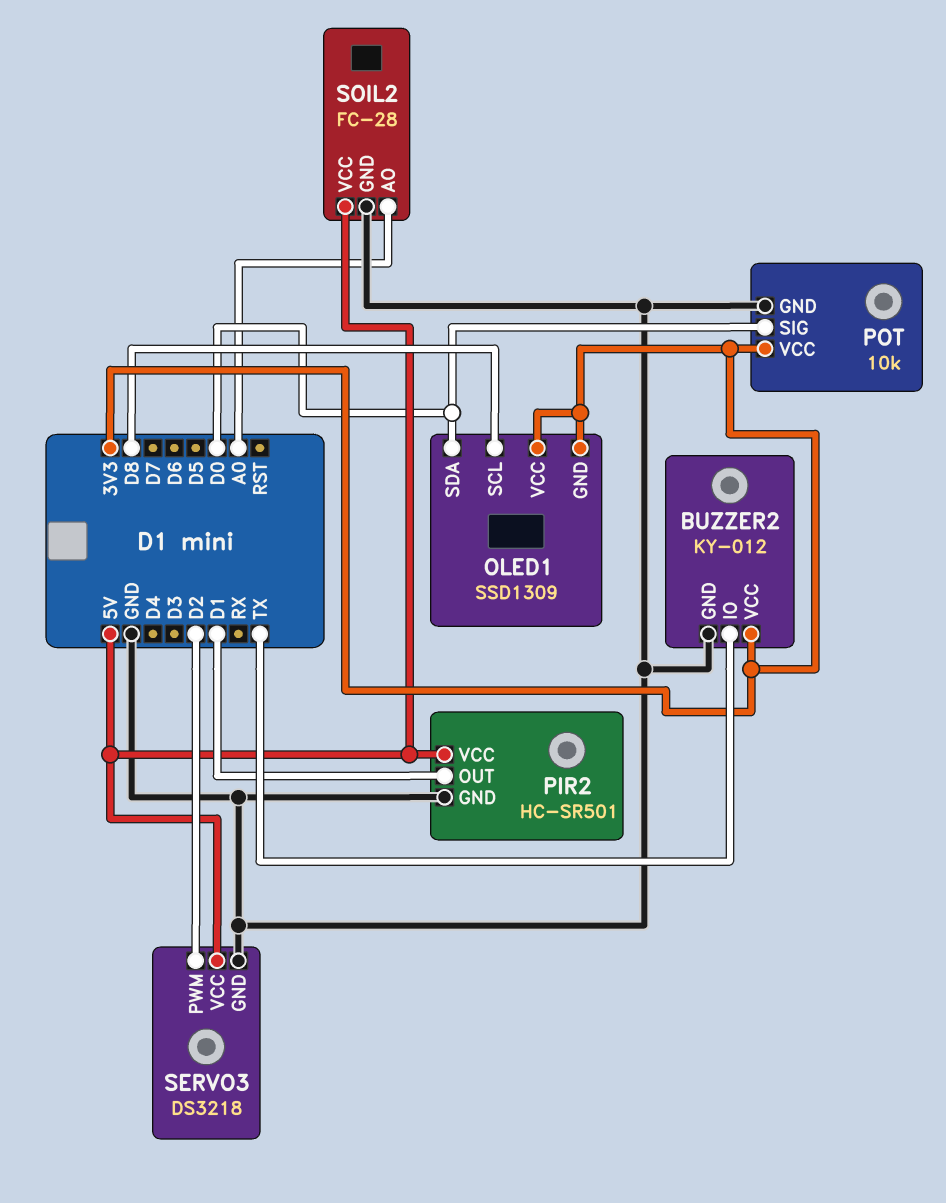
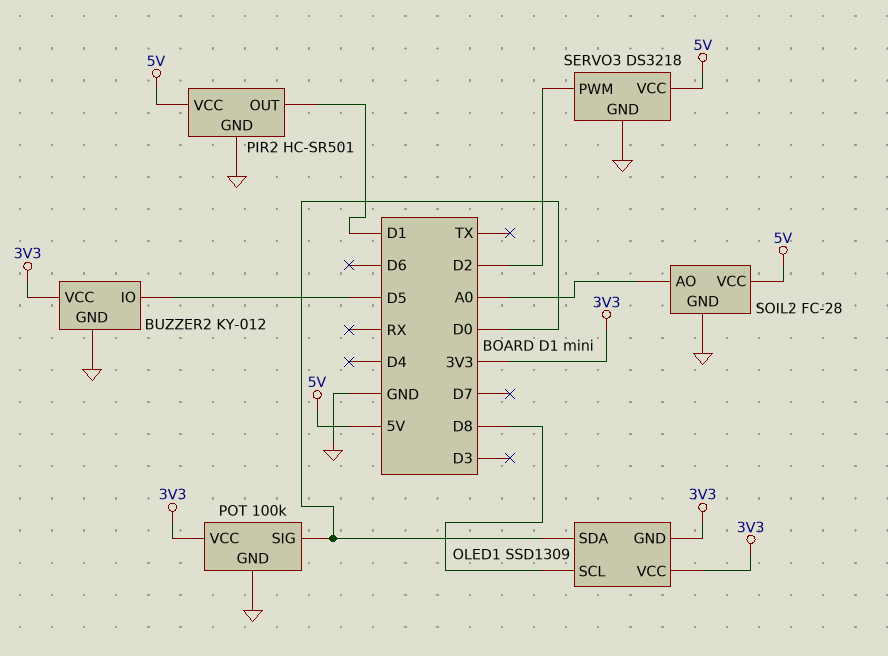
BUZZER2 pin IO: TX -> D5
POT: 10k -> 100k

